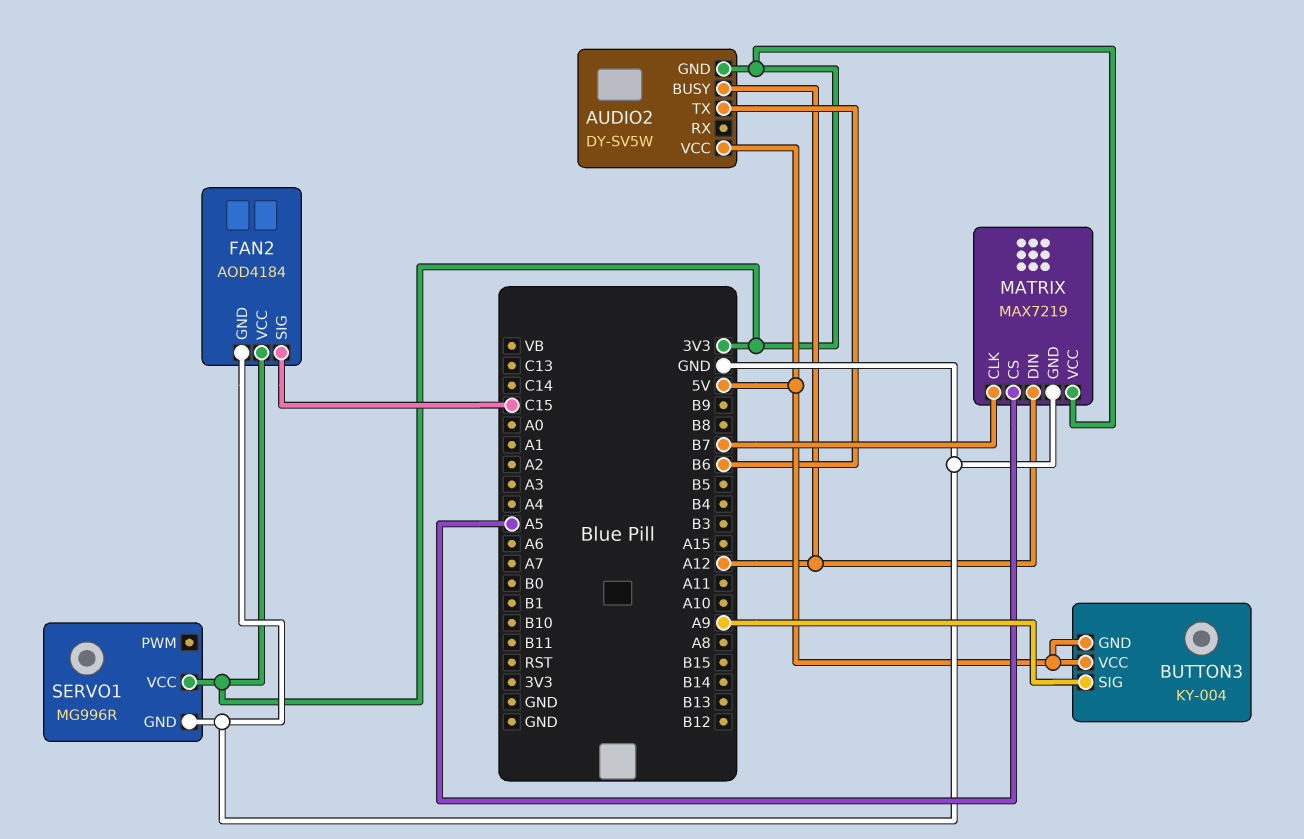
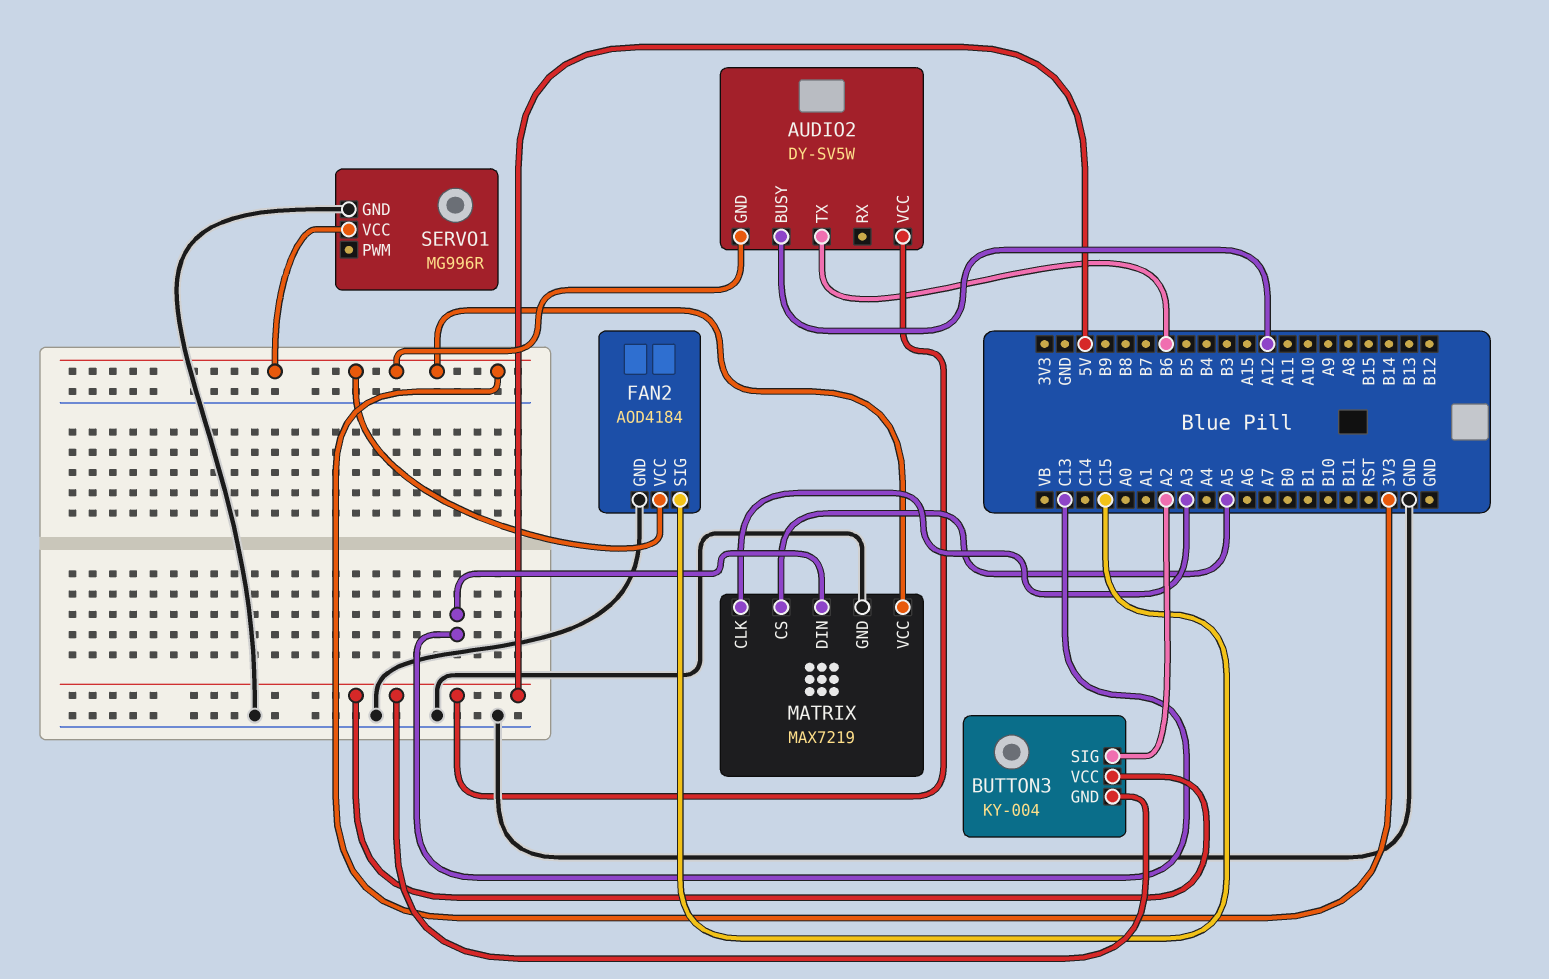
BUTTON3 pin SIG: A9 -> A2
MATRIX pin CLK: B7 -> A3
MATRIX pin DIN: A12 -> C13

